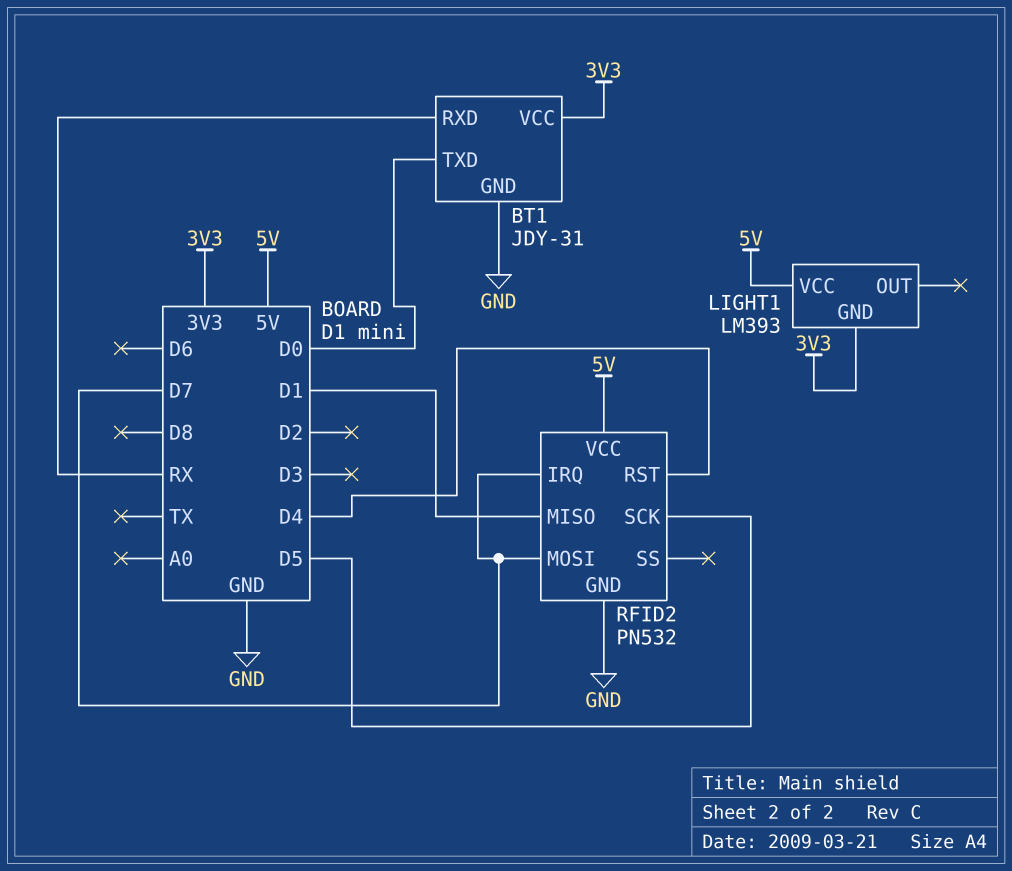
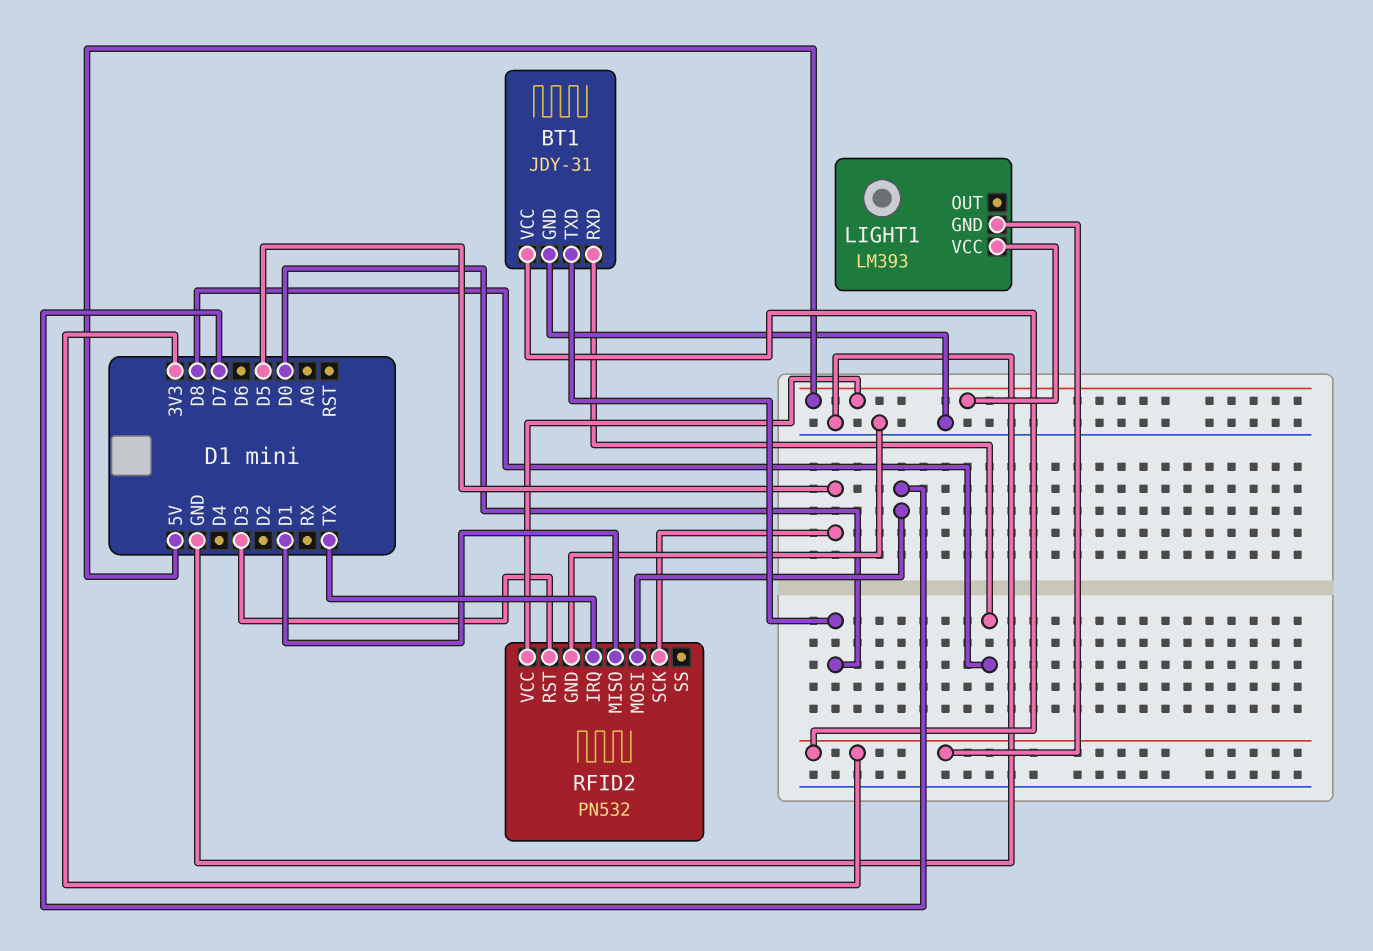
BT1 pin RXD: RX -> D8
RFID2 pin IRQ: D7 -> TX
RFID2 pin RST: D4 -> D3

